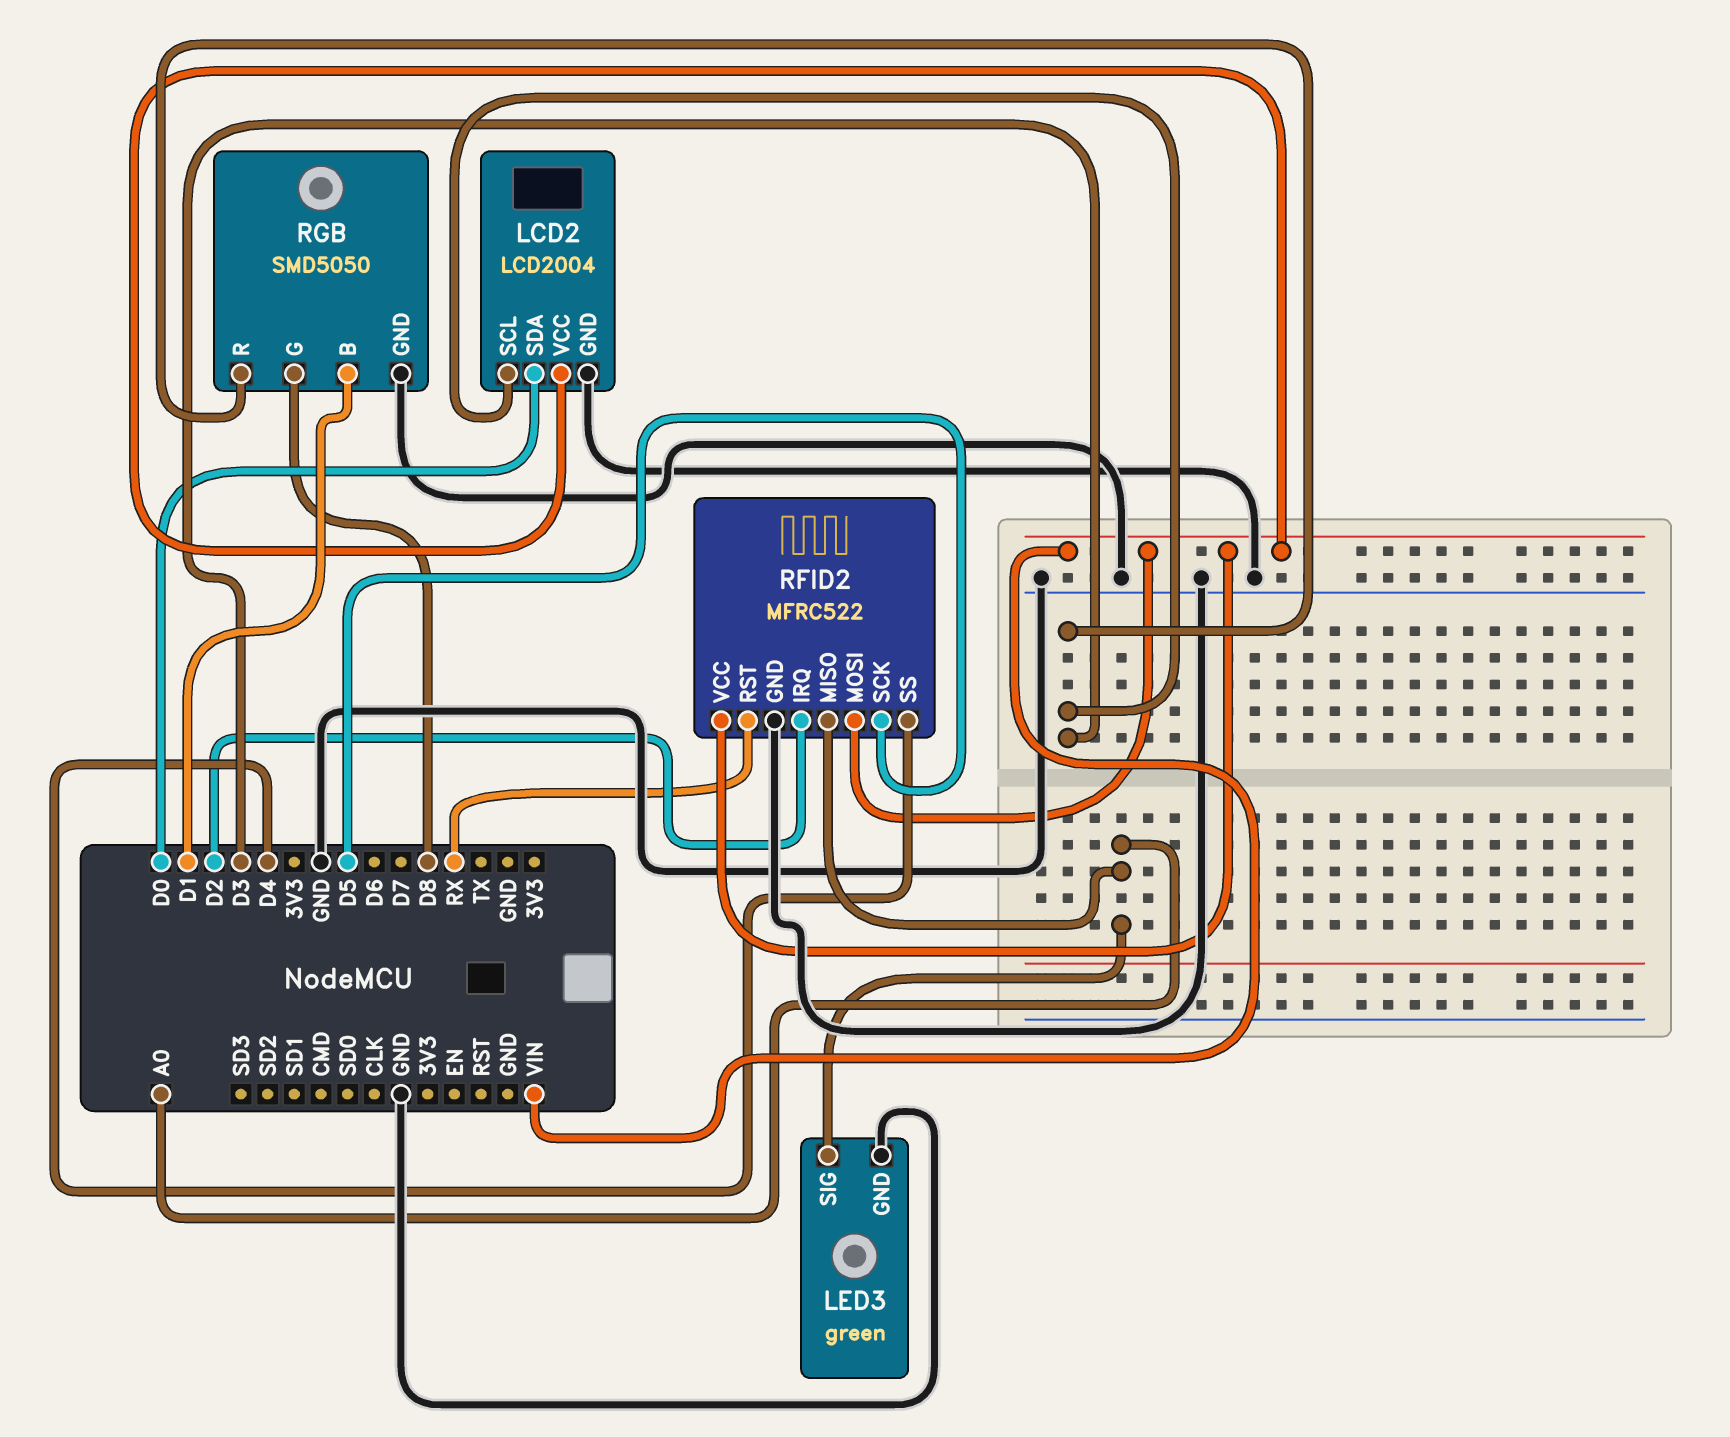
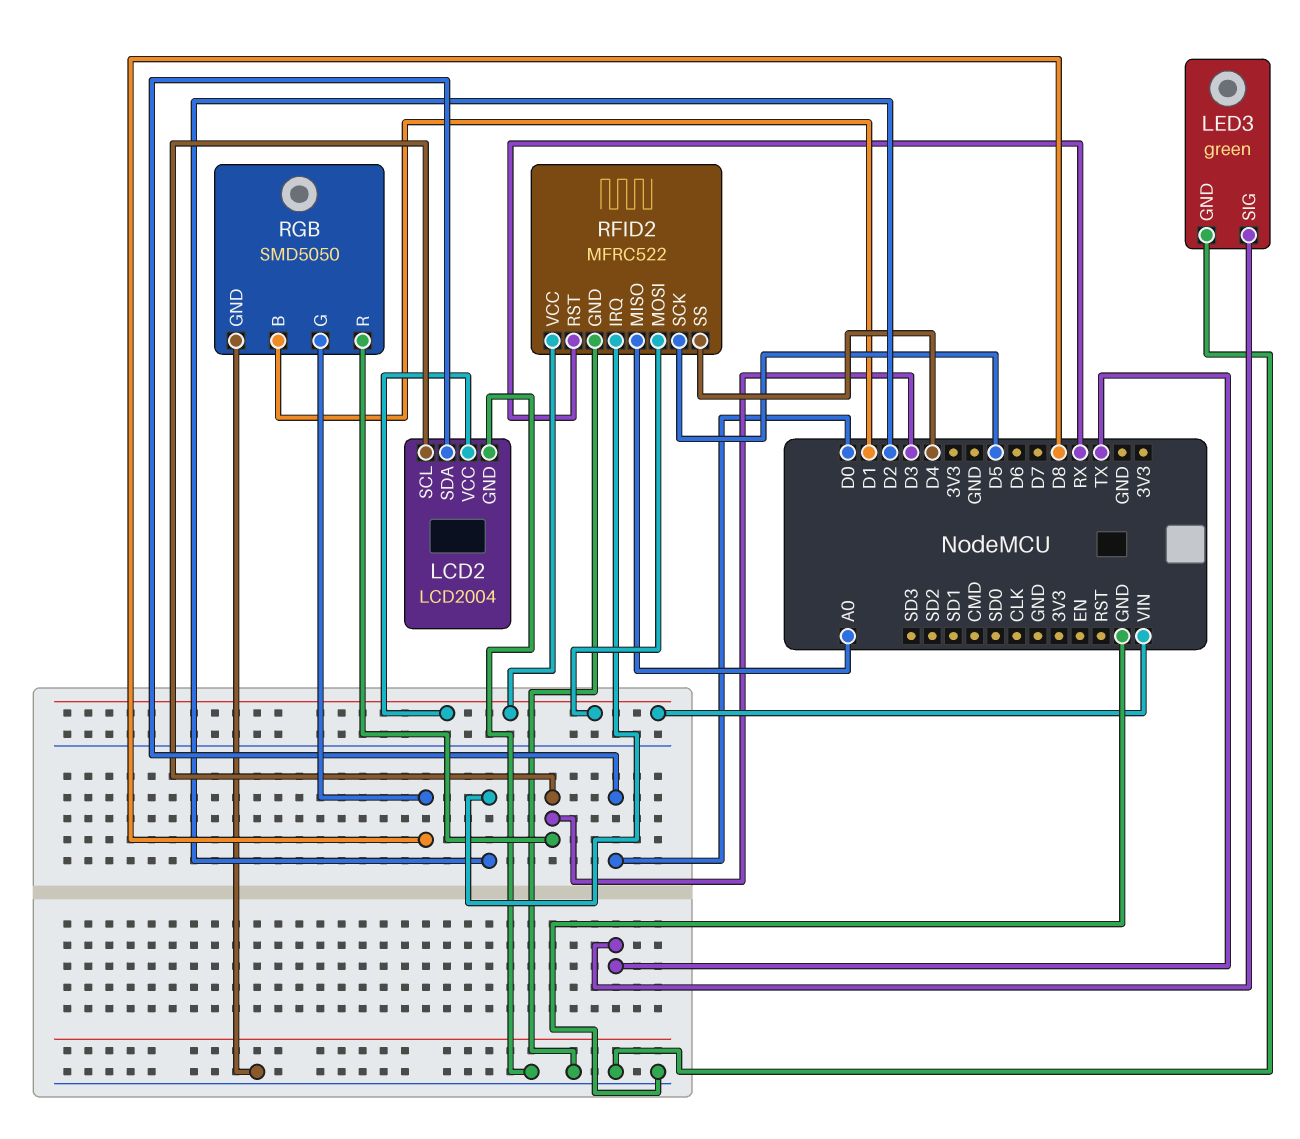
LED3 pin SIG: A0 -> TX

